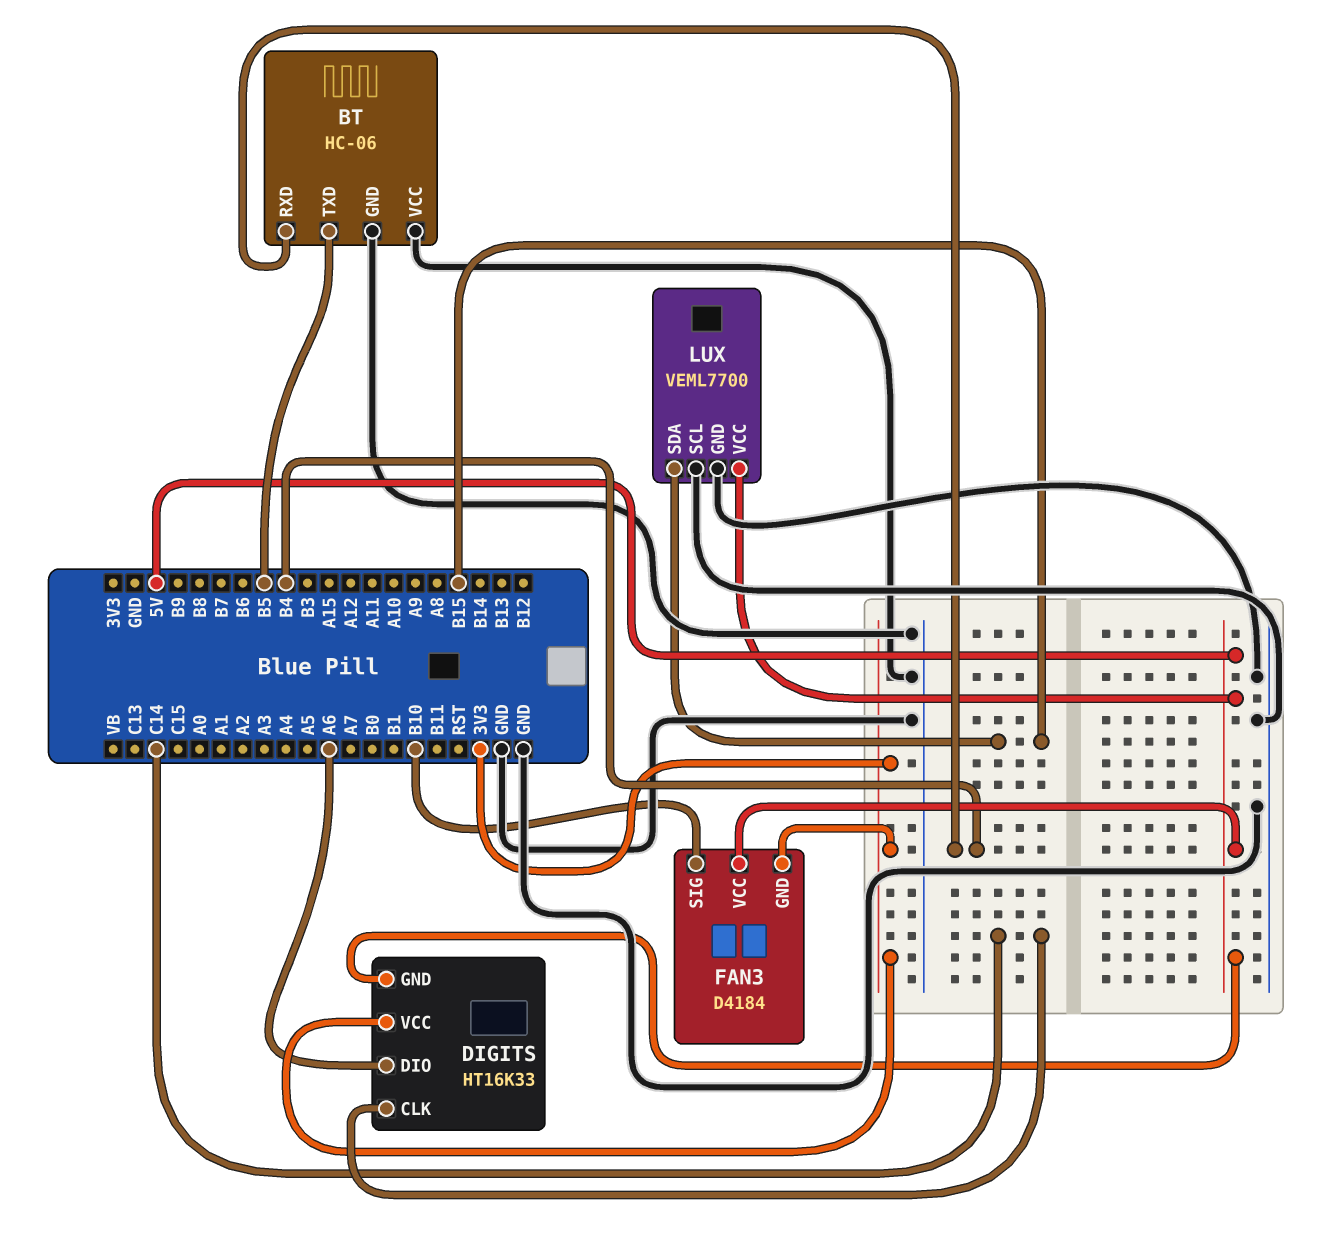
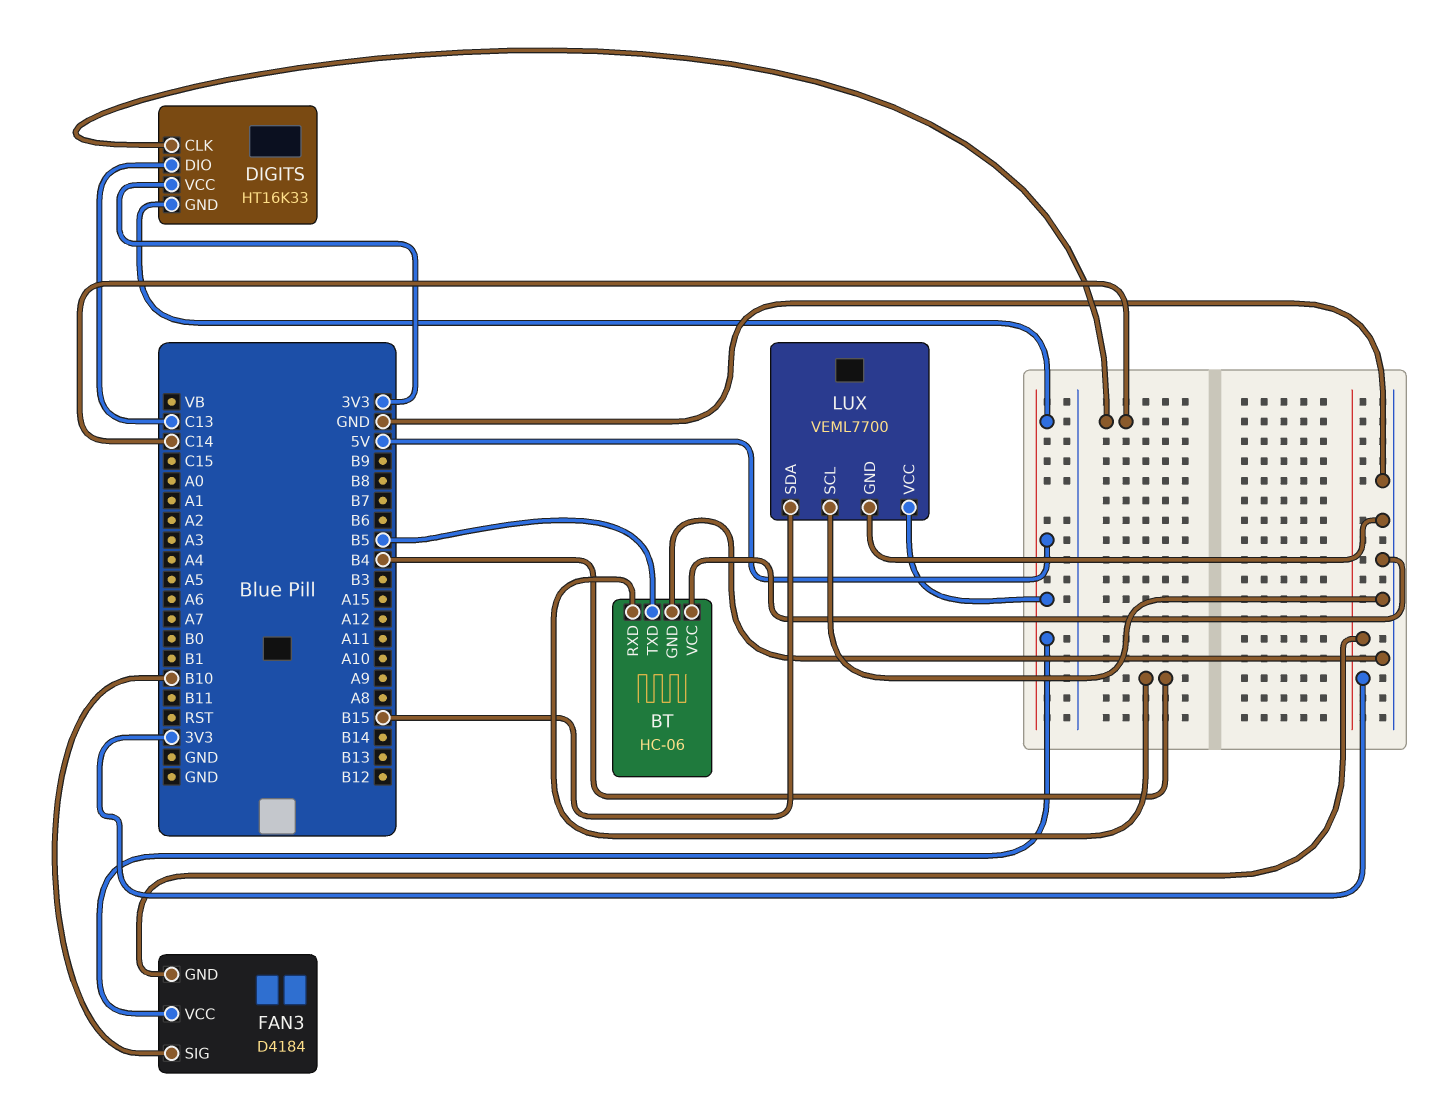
DIGITS pin DIO: A6 -> C13

